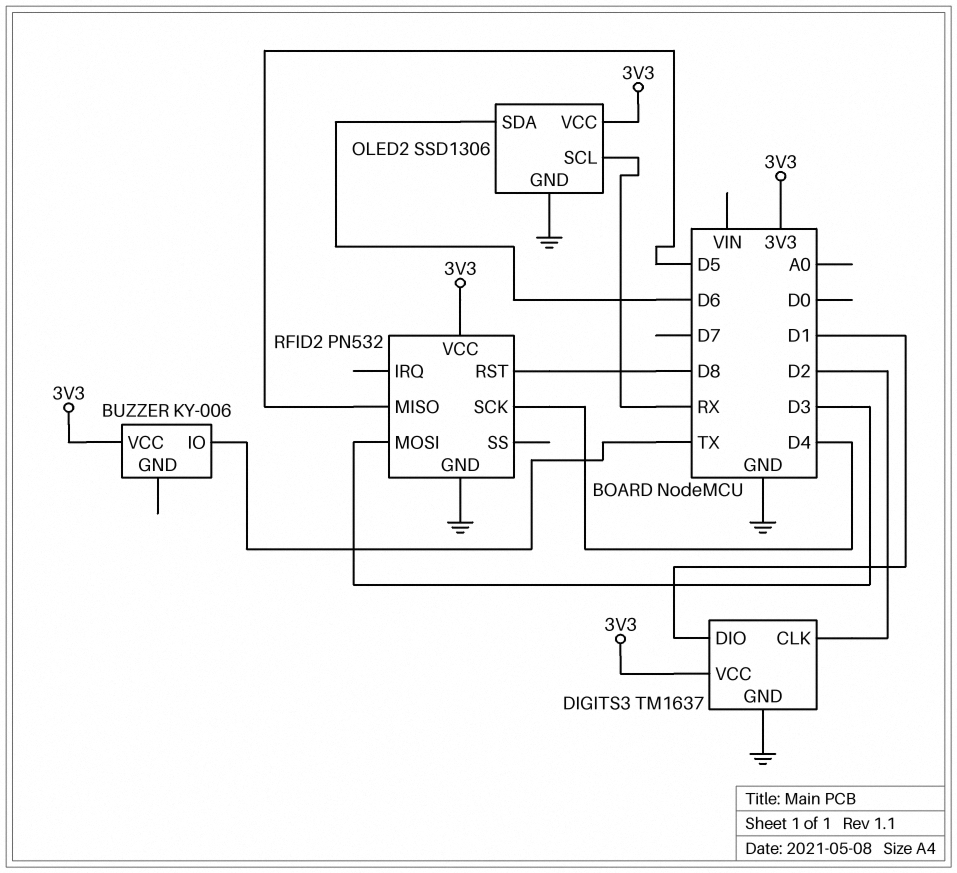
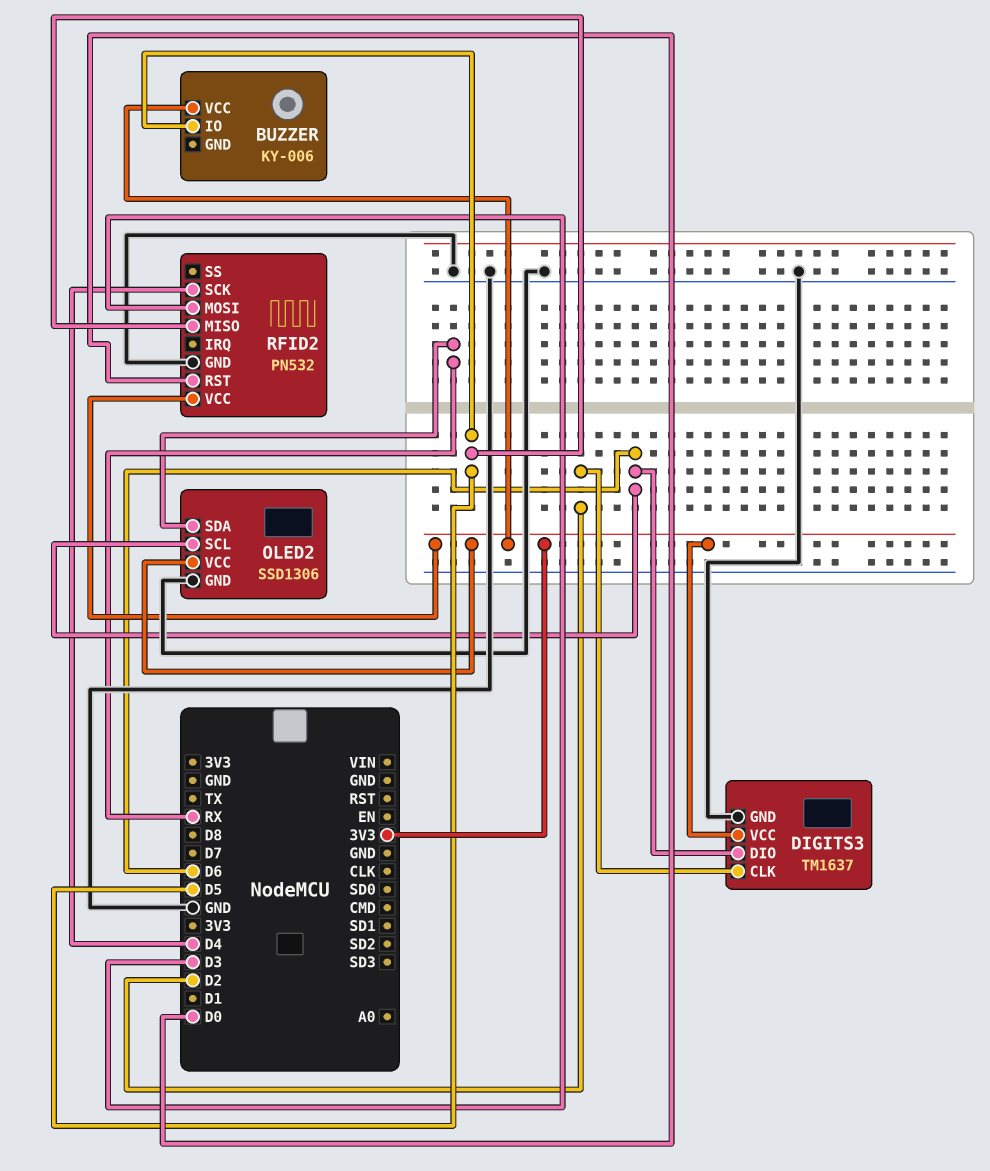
BUZZER pin IO: TX -> D5
DIGITS3 pin DIO: D1 -> D6
OLED2 pin SCL: RX -> D6
OLED2 pin SDA: D6 -> RX
RFID2 pin RST: D8 -> D0

